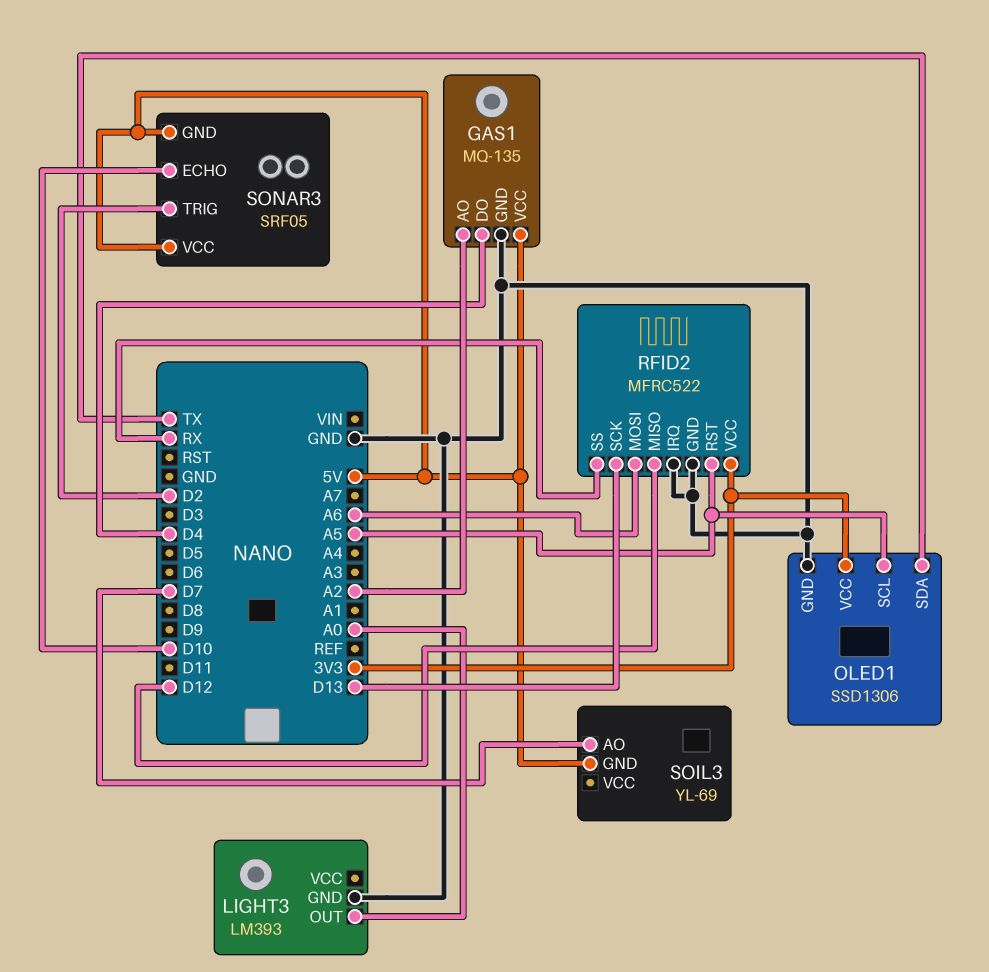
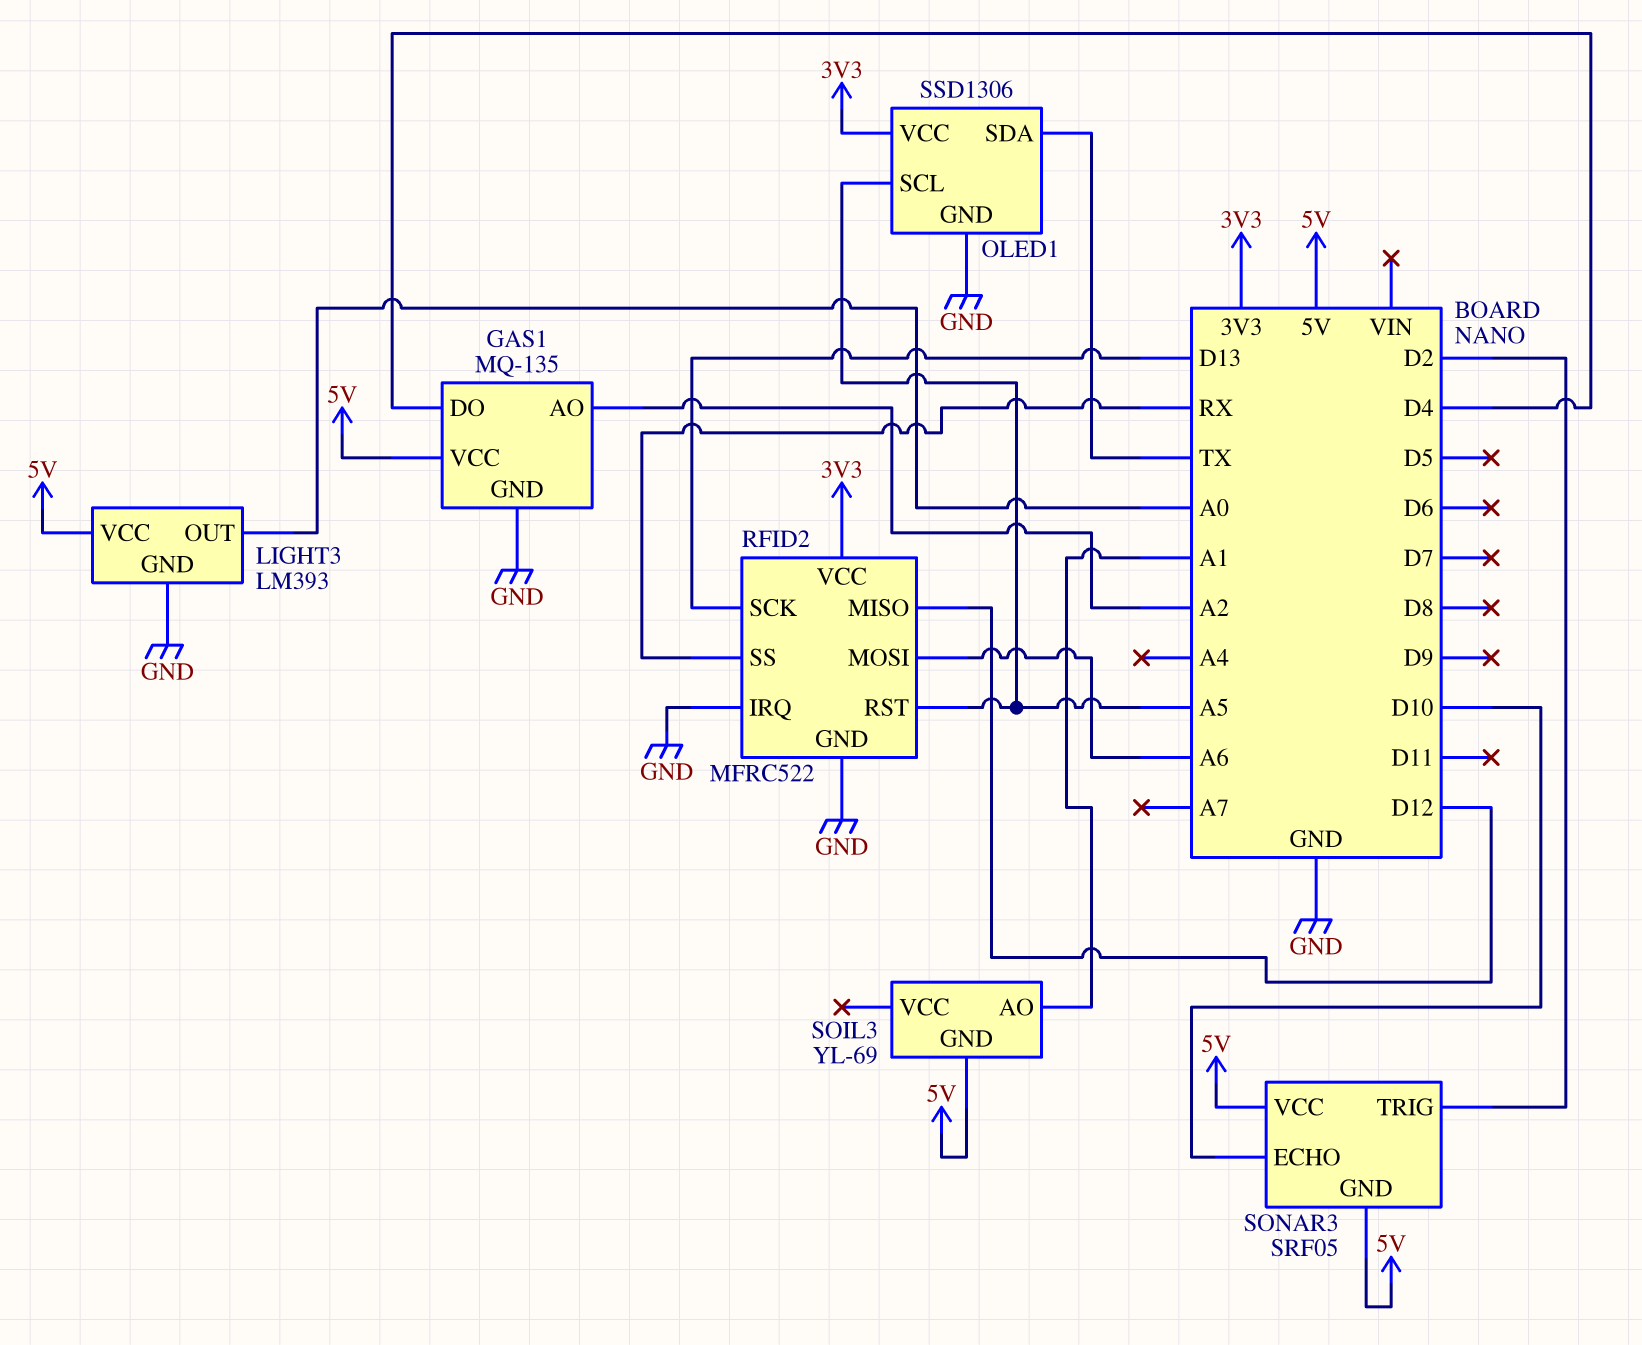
LIGHT3 pin VCC: none -> 5V
SOIL3 pin AO: D7 -> A1

